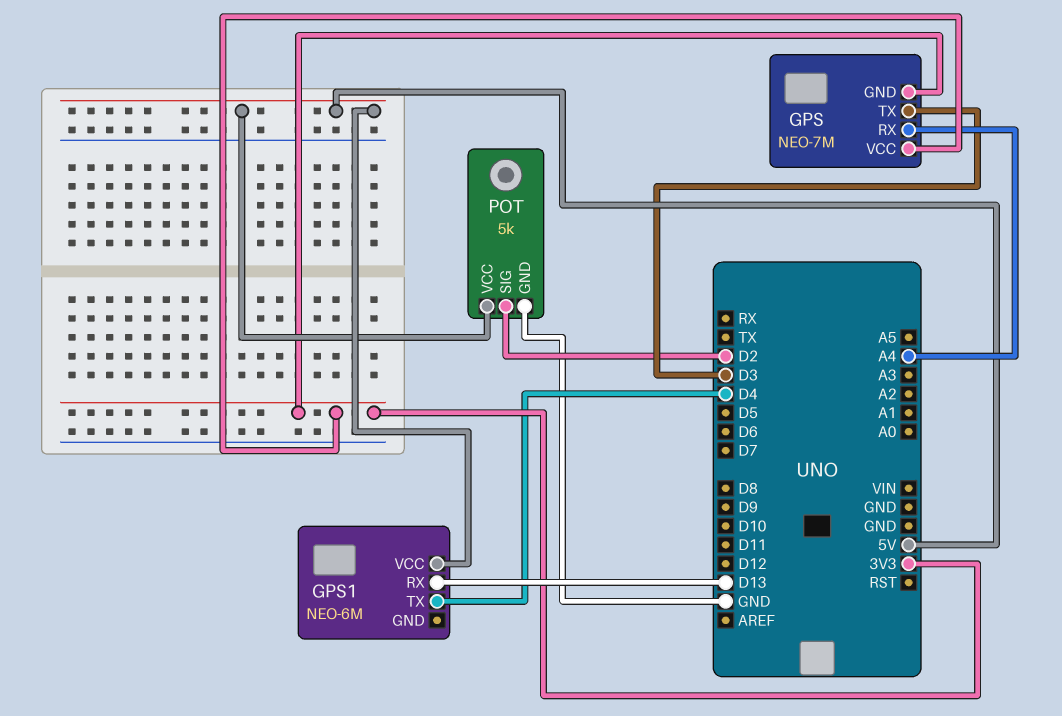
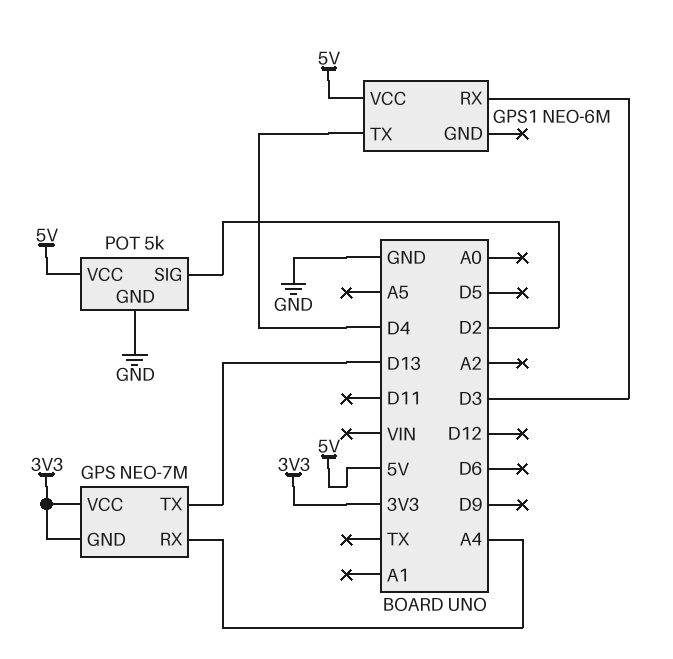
GPS pin TX: D3 -> D13
GPS1 pin RX: D13 -> D3

